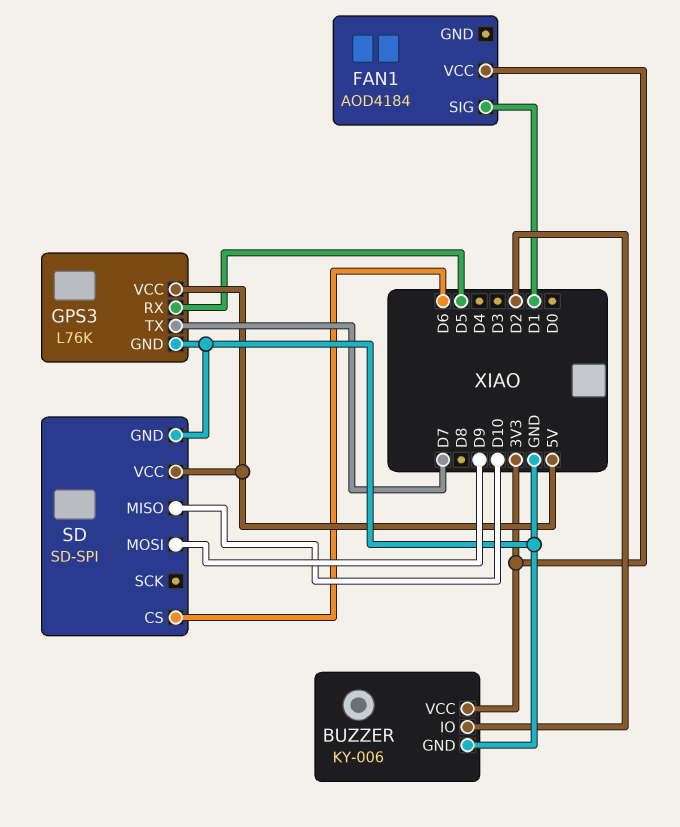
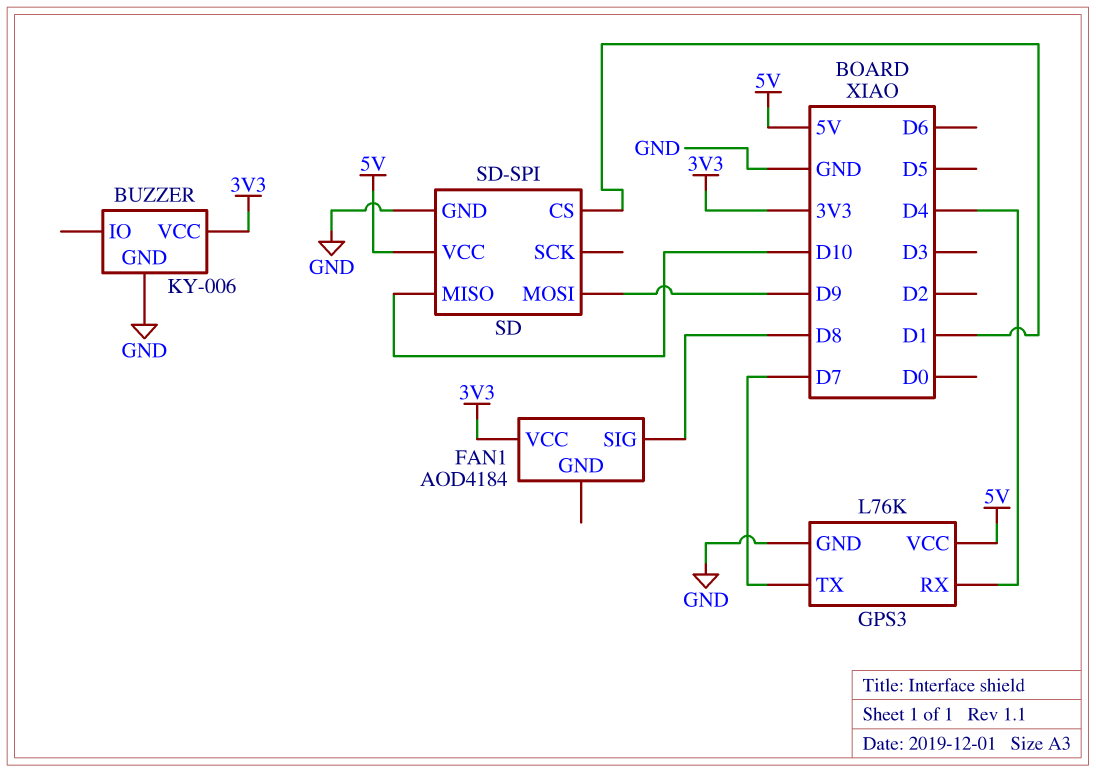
BUZZER pin IO: D2 -> none
FAN1 pin SIG: D1 -> D8
GPS3 pin RX: D5 -> D4
SD pin CS: D6 -> D1

